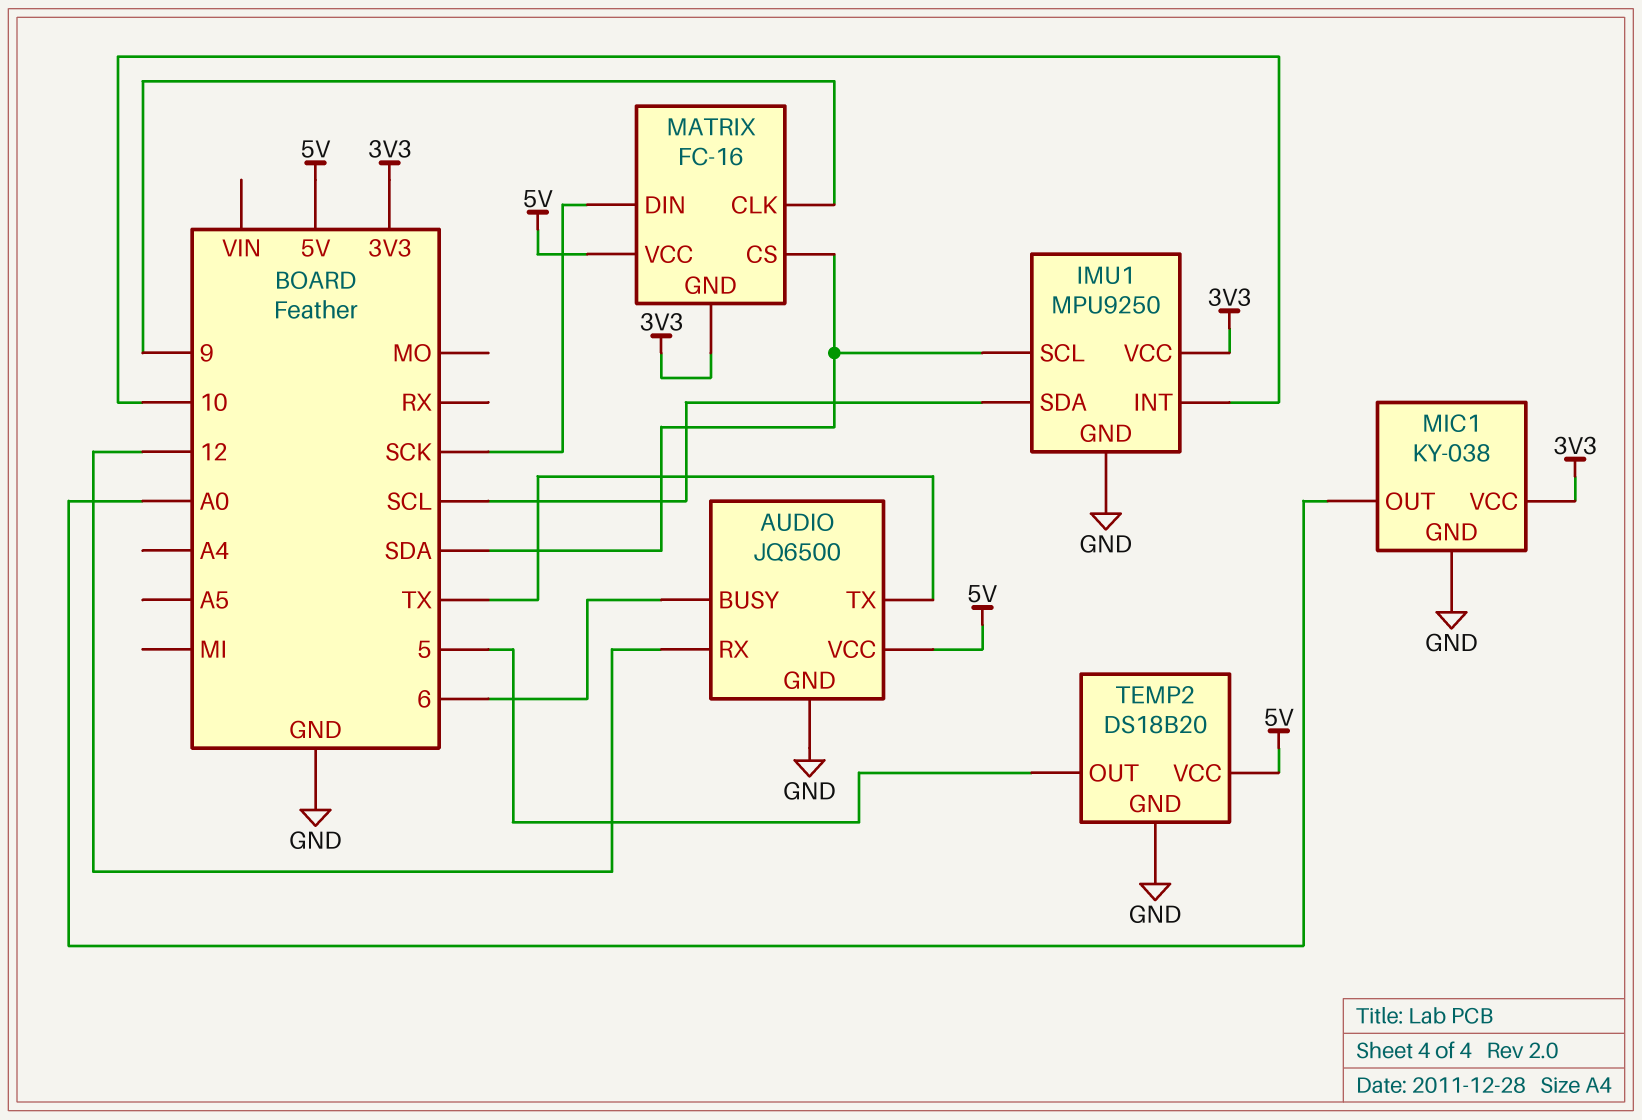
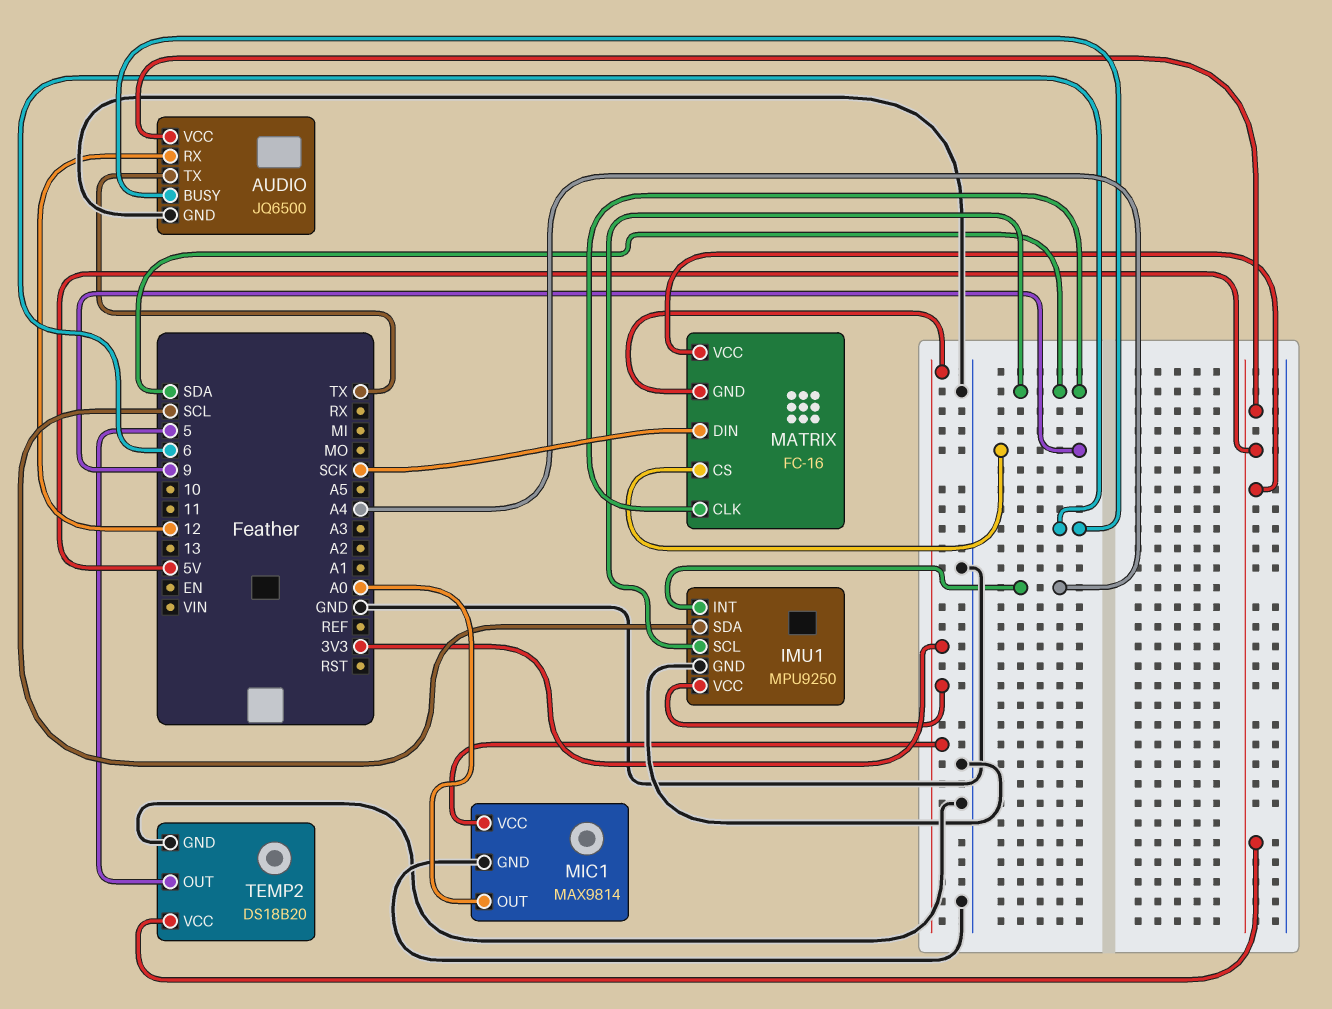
IMU1 pin INT: 10 -> A4
MATRIX pin CLK: 9 -> SDA
MATRIX pin CS: SDA -> 9
MIC1: KY-038 -> MAX9814

